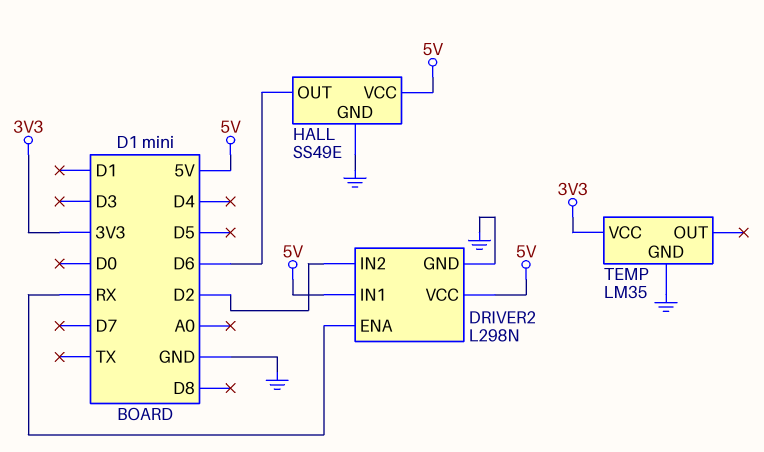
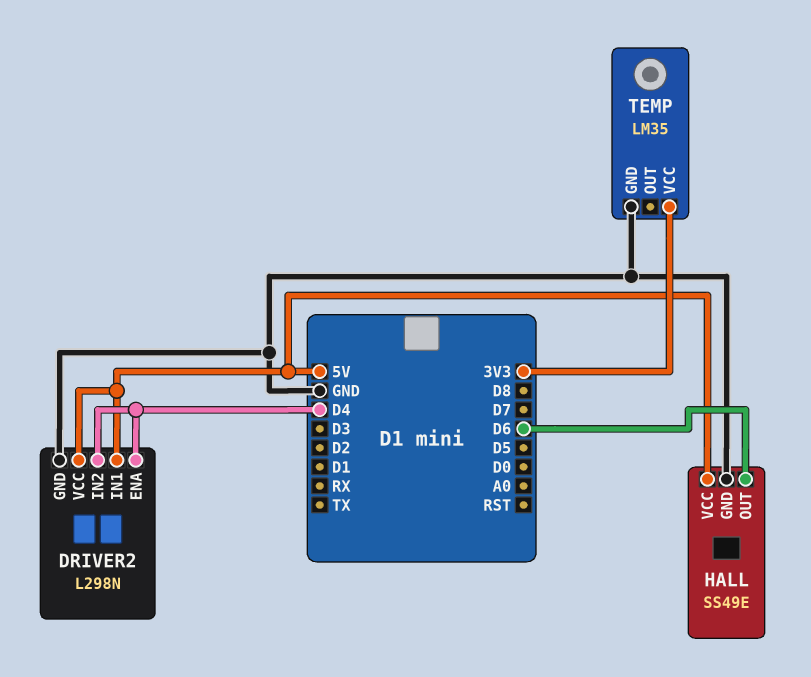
DRIVER2 pin ENA: RX -> D4
DRIVER2 pin IN2: D2 -> D4

